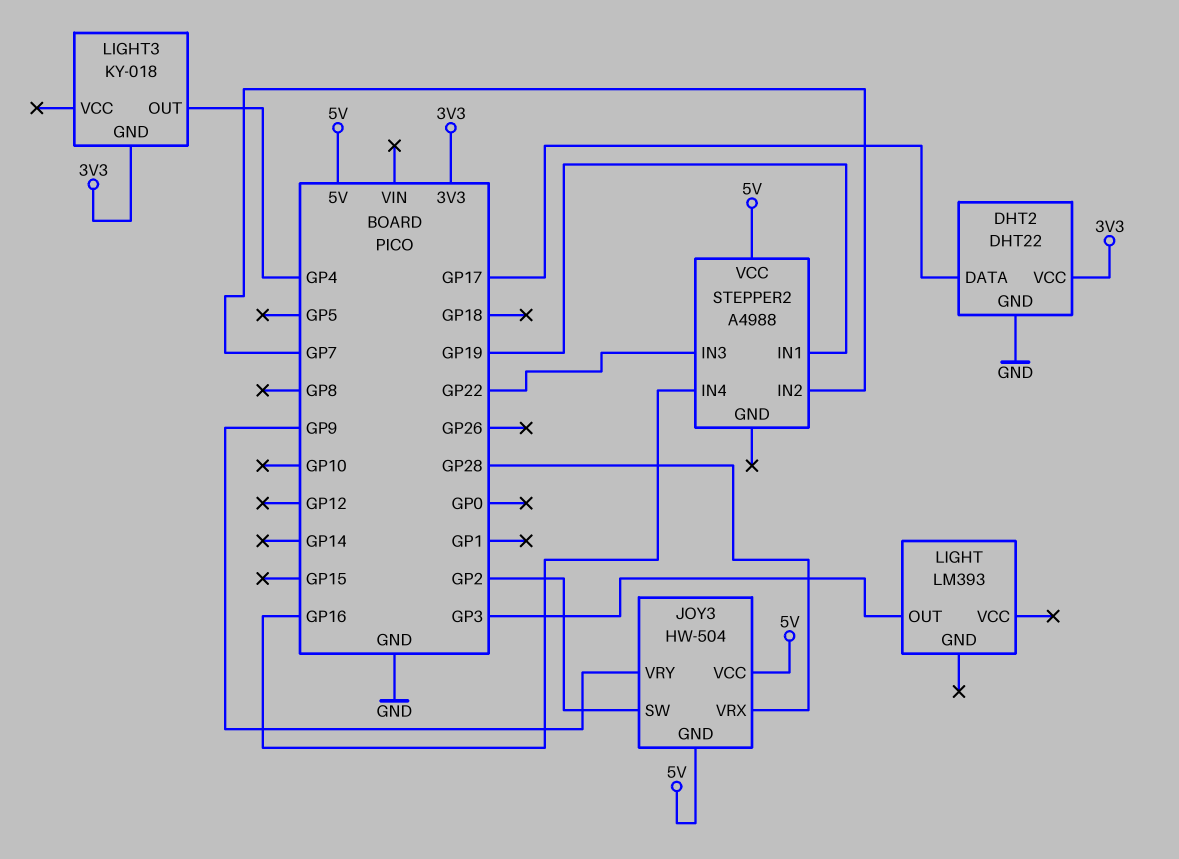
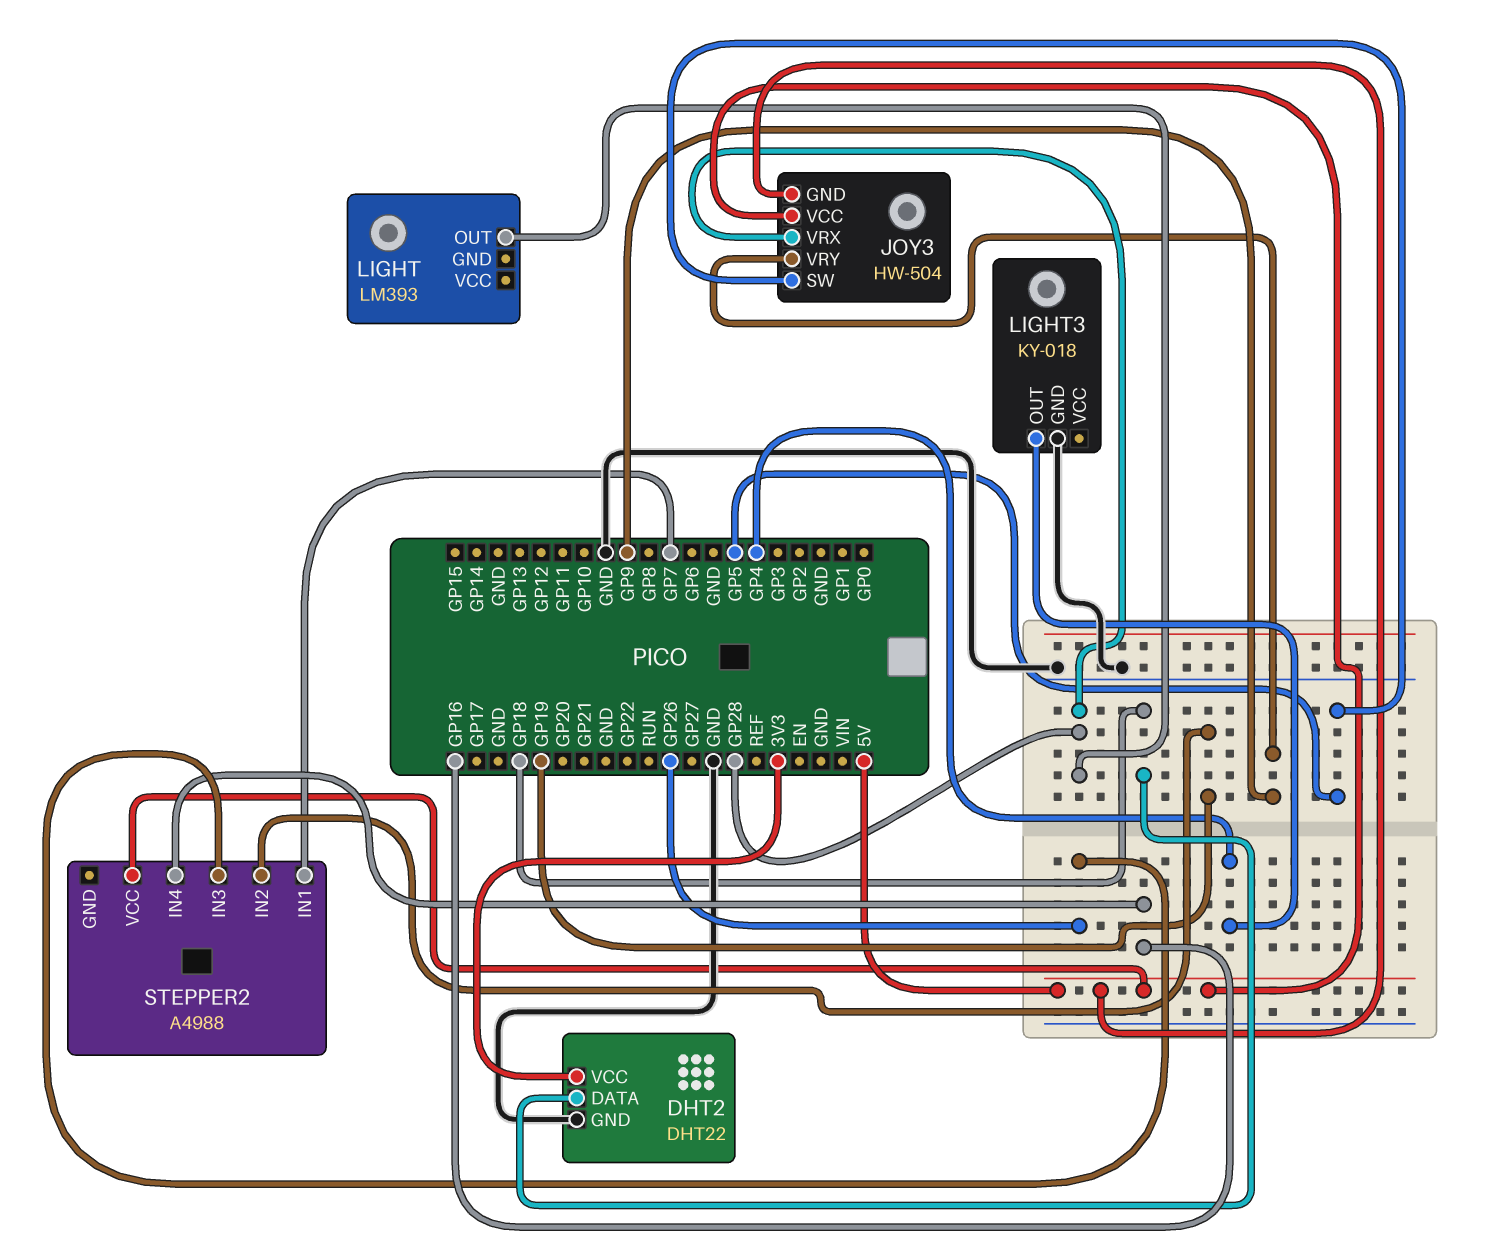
DHT2 pin DATA: GP17 -> GP18
JOY3 pin SW: GP2 -> GP5
LIGHT pin OUT: GP3 -> GP28
LIGHT3 pin GND: 3V3 -> GND
STEPPER2 pin IN1: GP19 -> GP7
STEPPER2 pin IN2: GP7 -> GP19
STEPPER2 pin IN3: GP22 -> GP26

